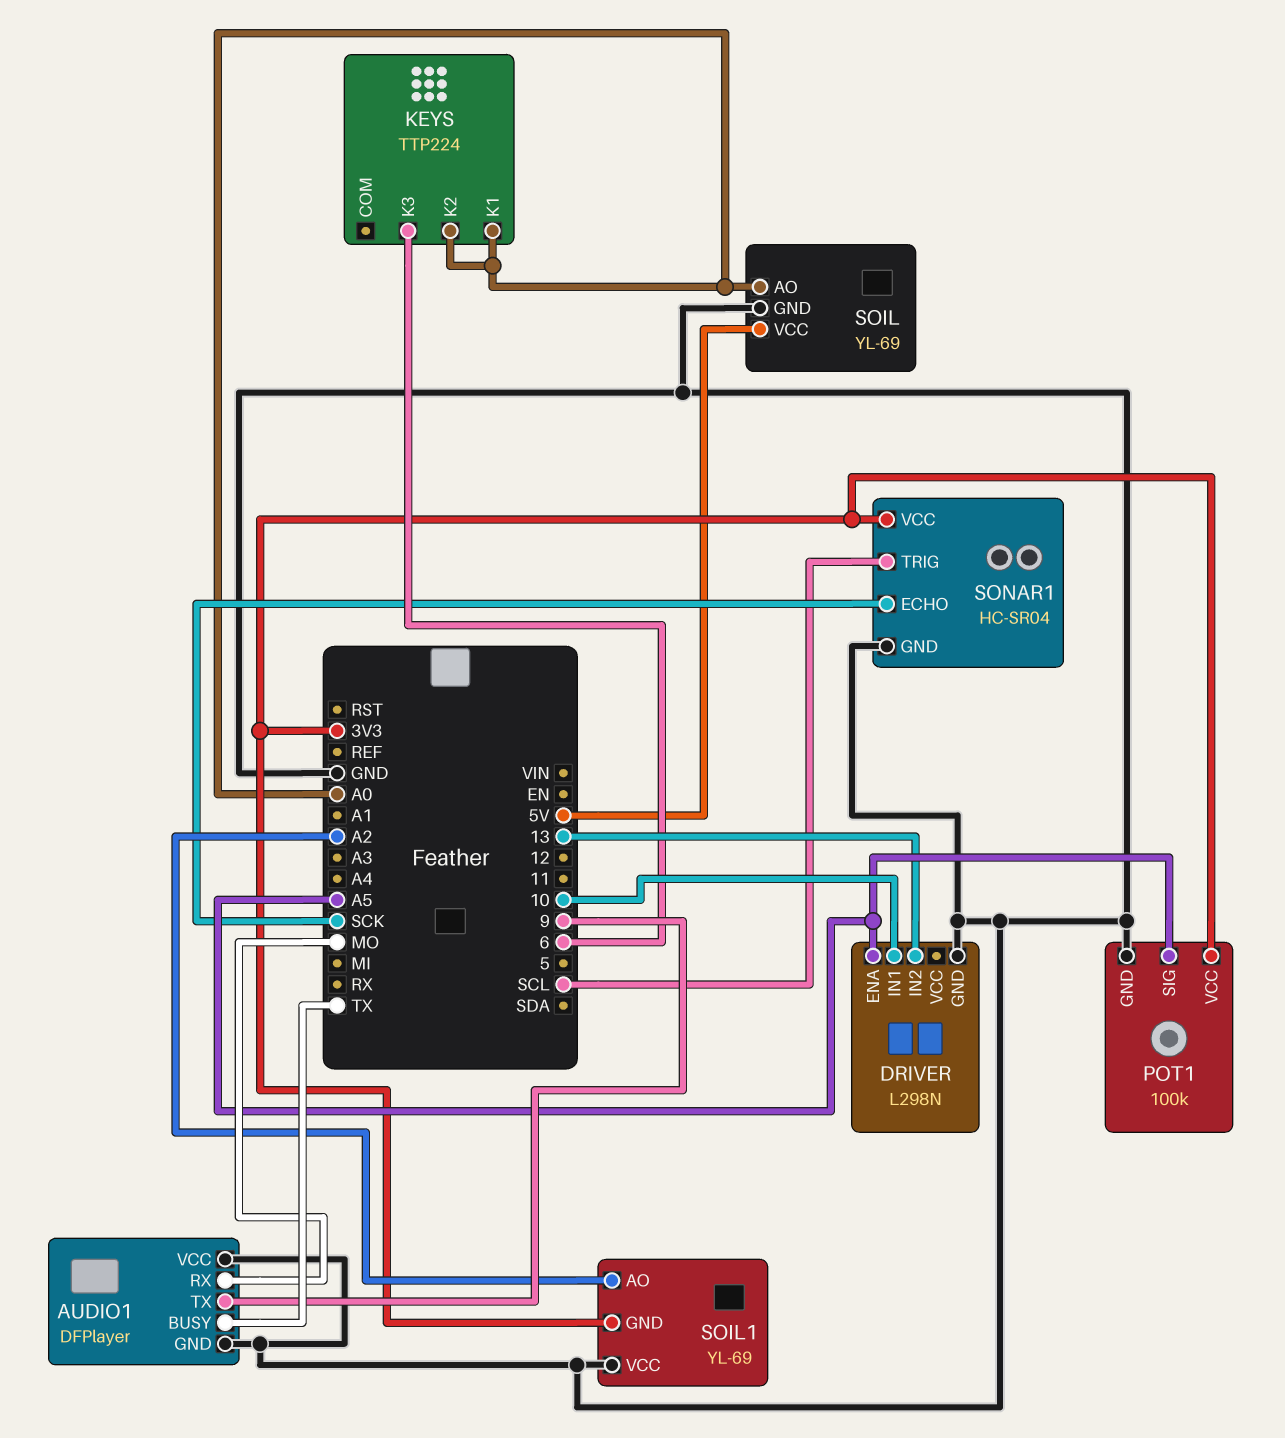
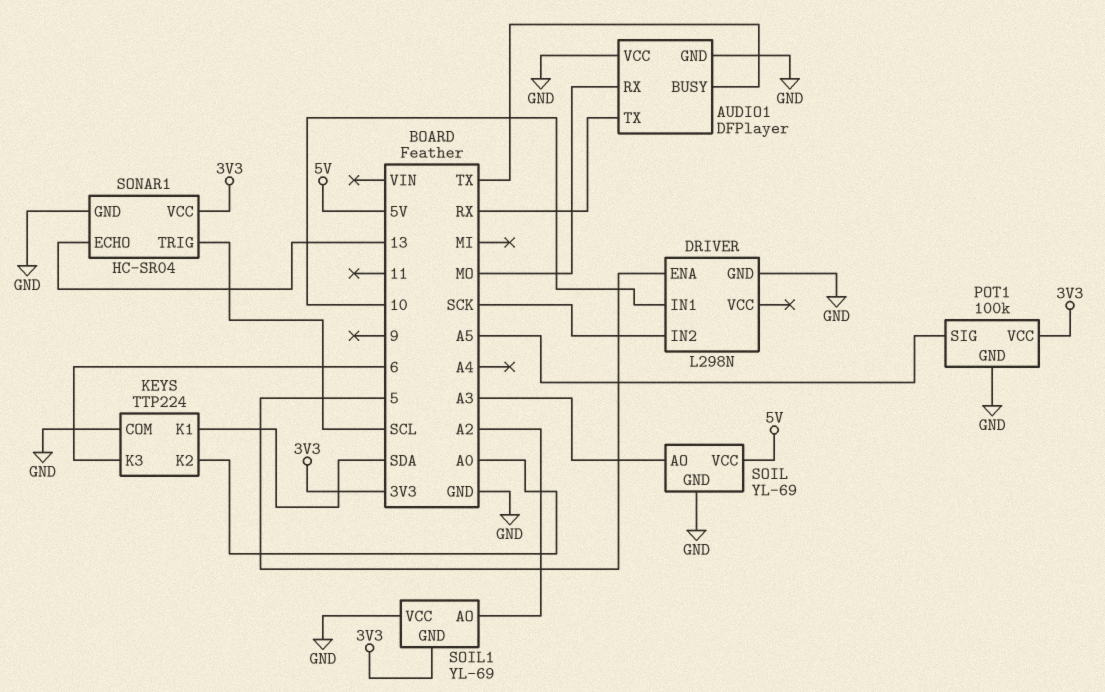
AUDIO1 pin TX: 9 -> RX
DRIVER pin ENA: A5 -> 5
DRIVER pin IN2: 13 -> SCK
KEYS pin COM: none -> GND
KEYS pin K1: A0 -> SDA
SOIL pin AO: A0 -> A3
SONAR1 pin ECHO: SCK -> 13

